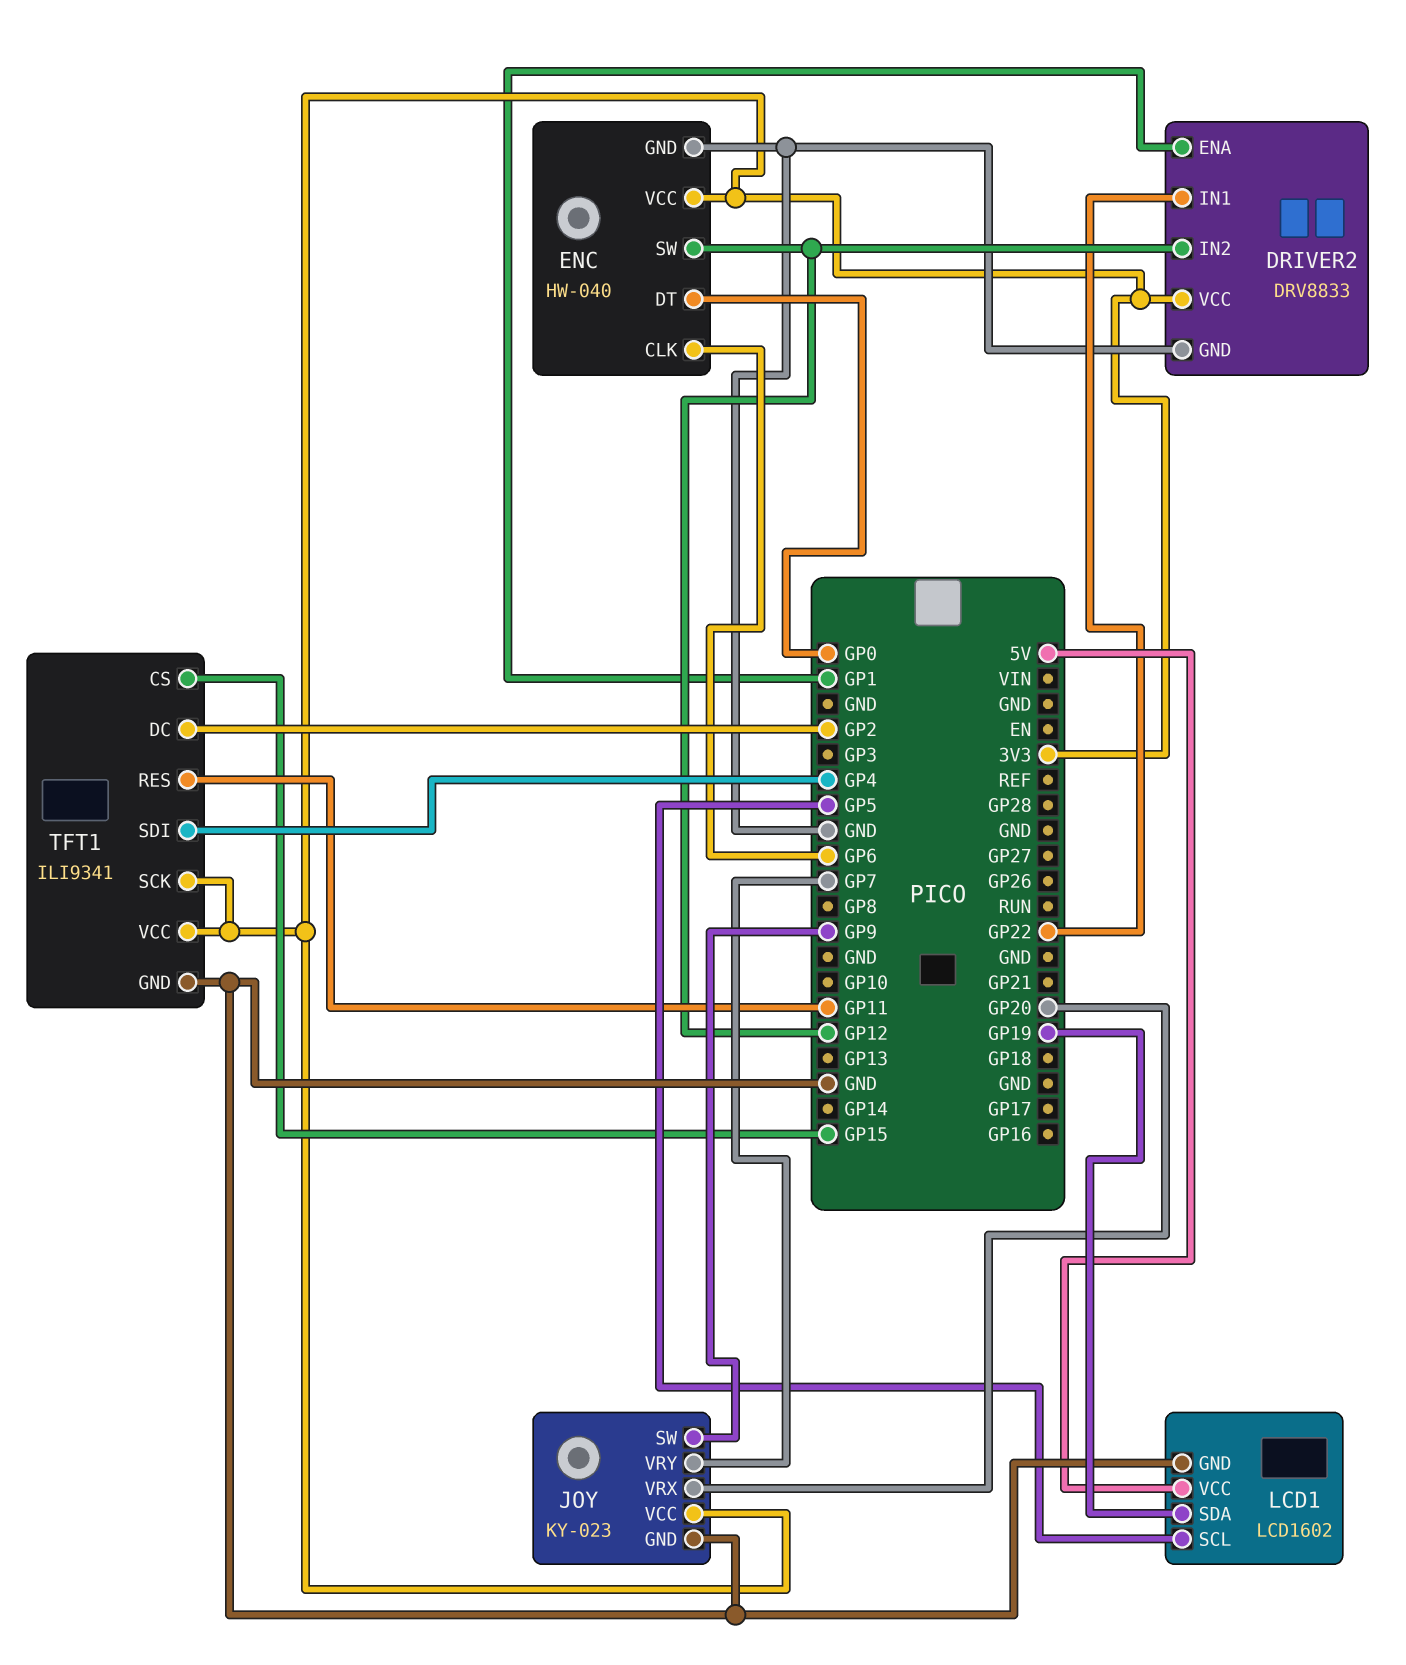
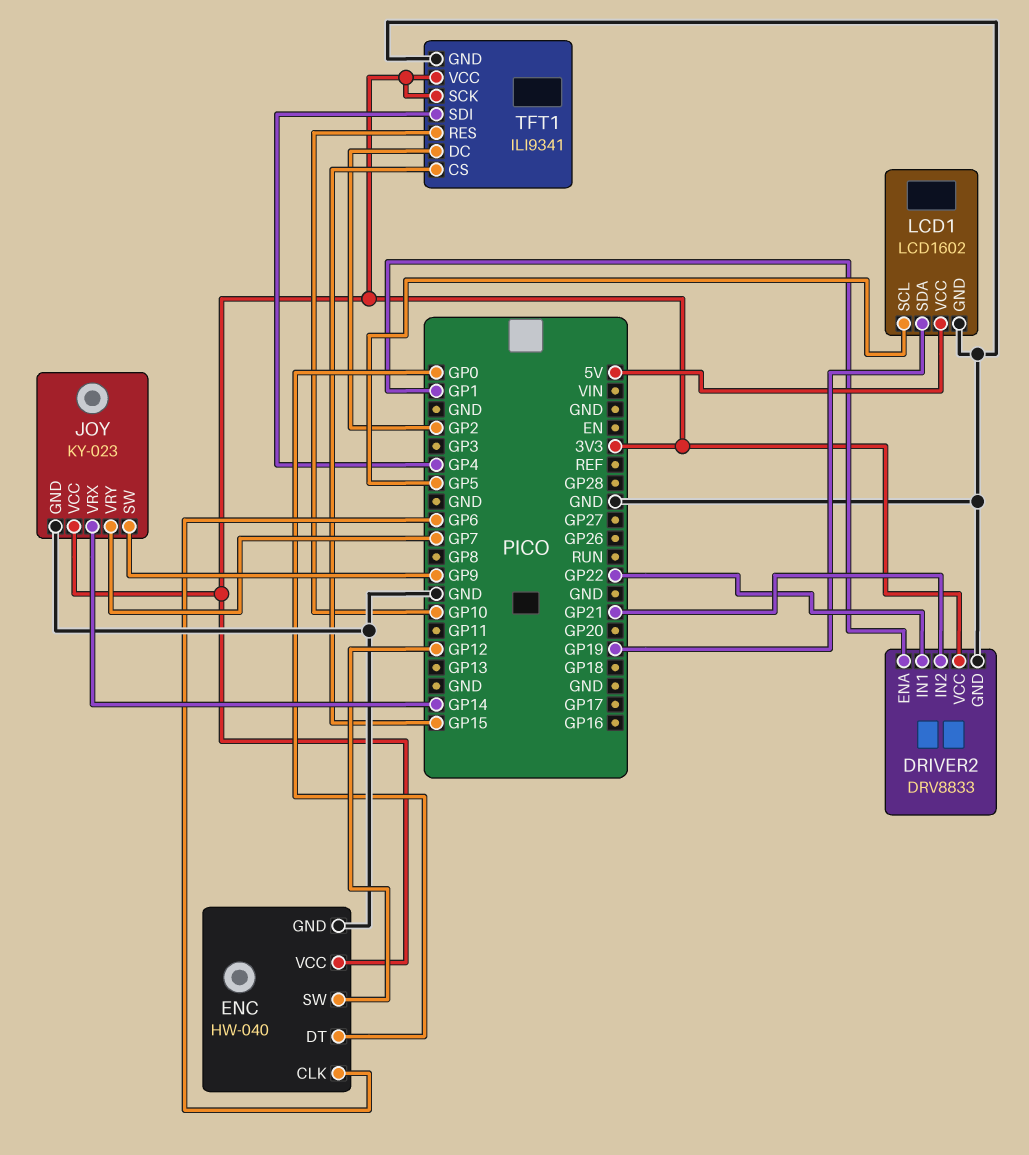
DRIVER2 pin IN2: GP12 -> GP21
JOY pin VRX: GP20 -> GP14
TFT1 pin RES: GP11 -> GP10

